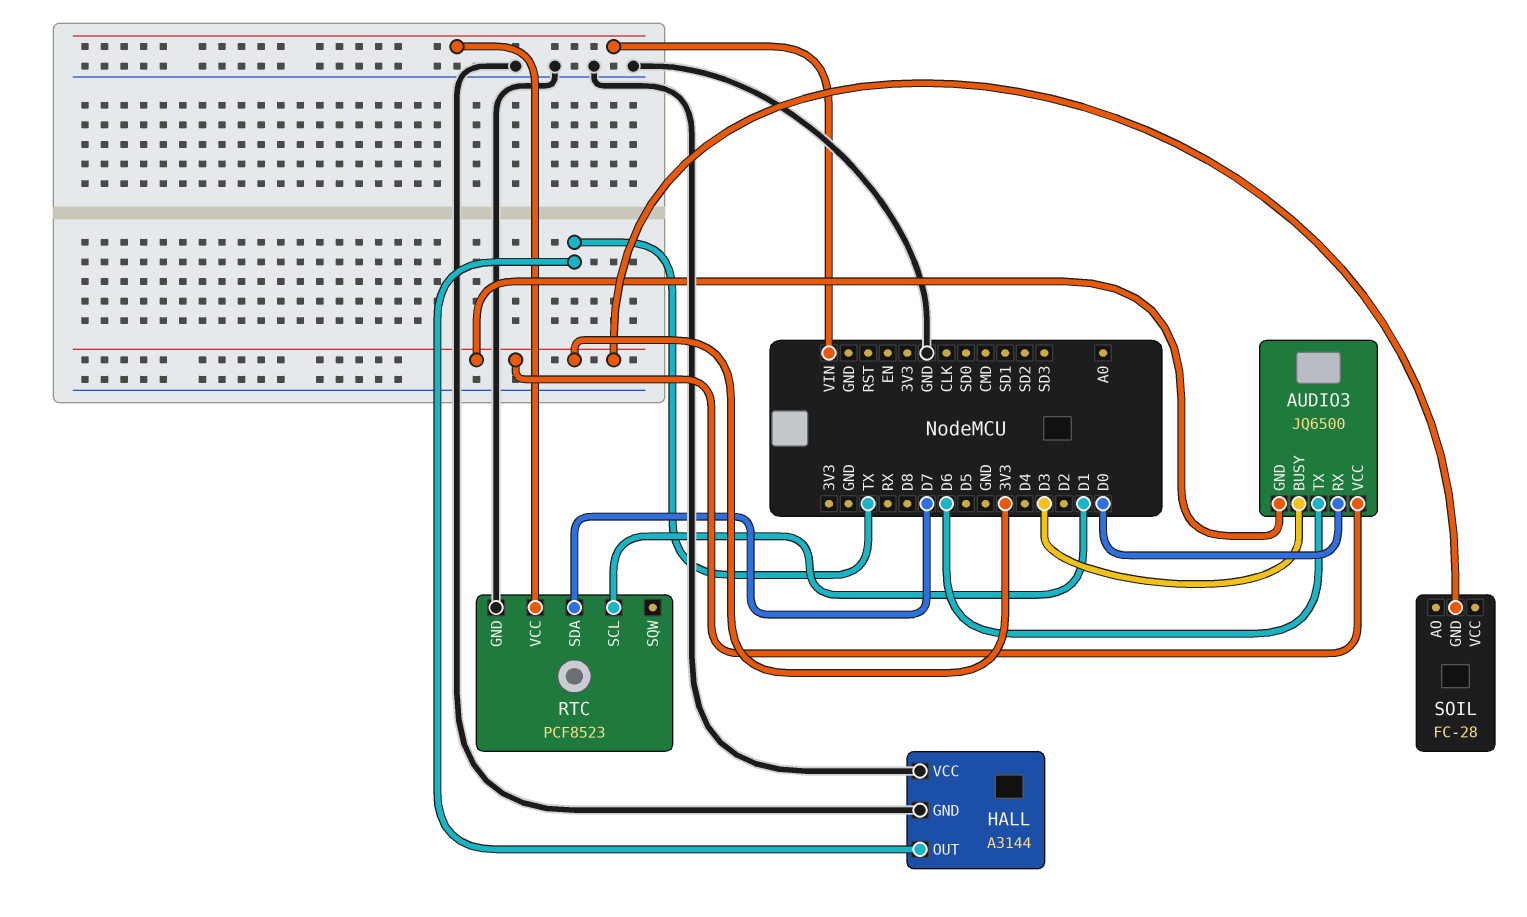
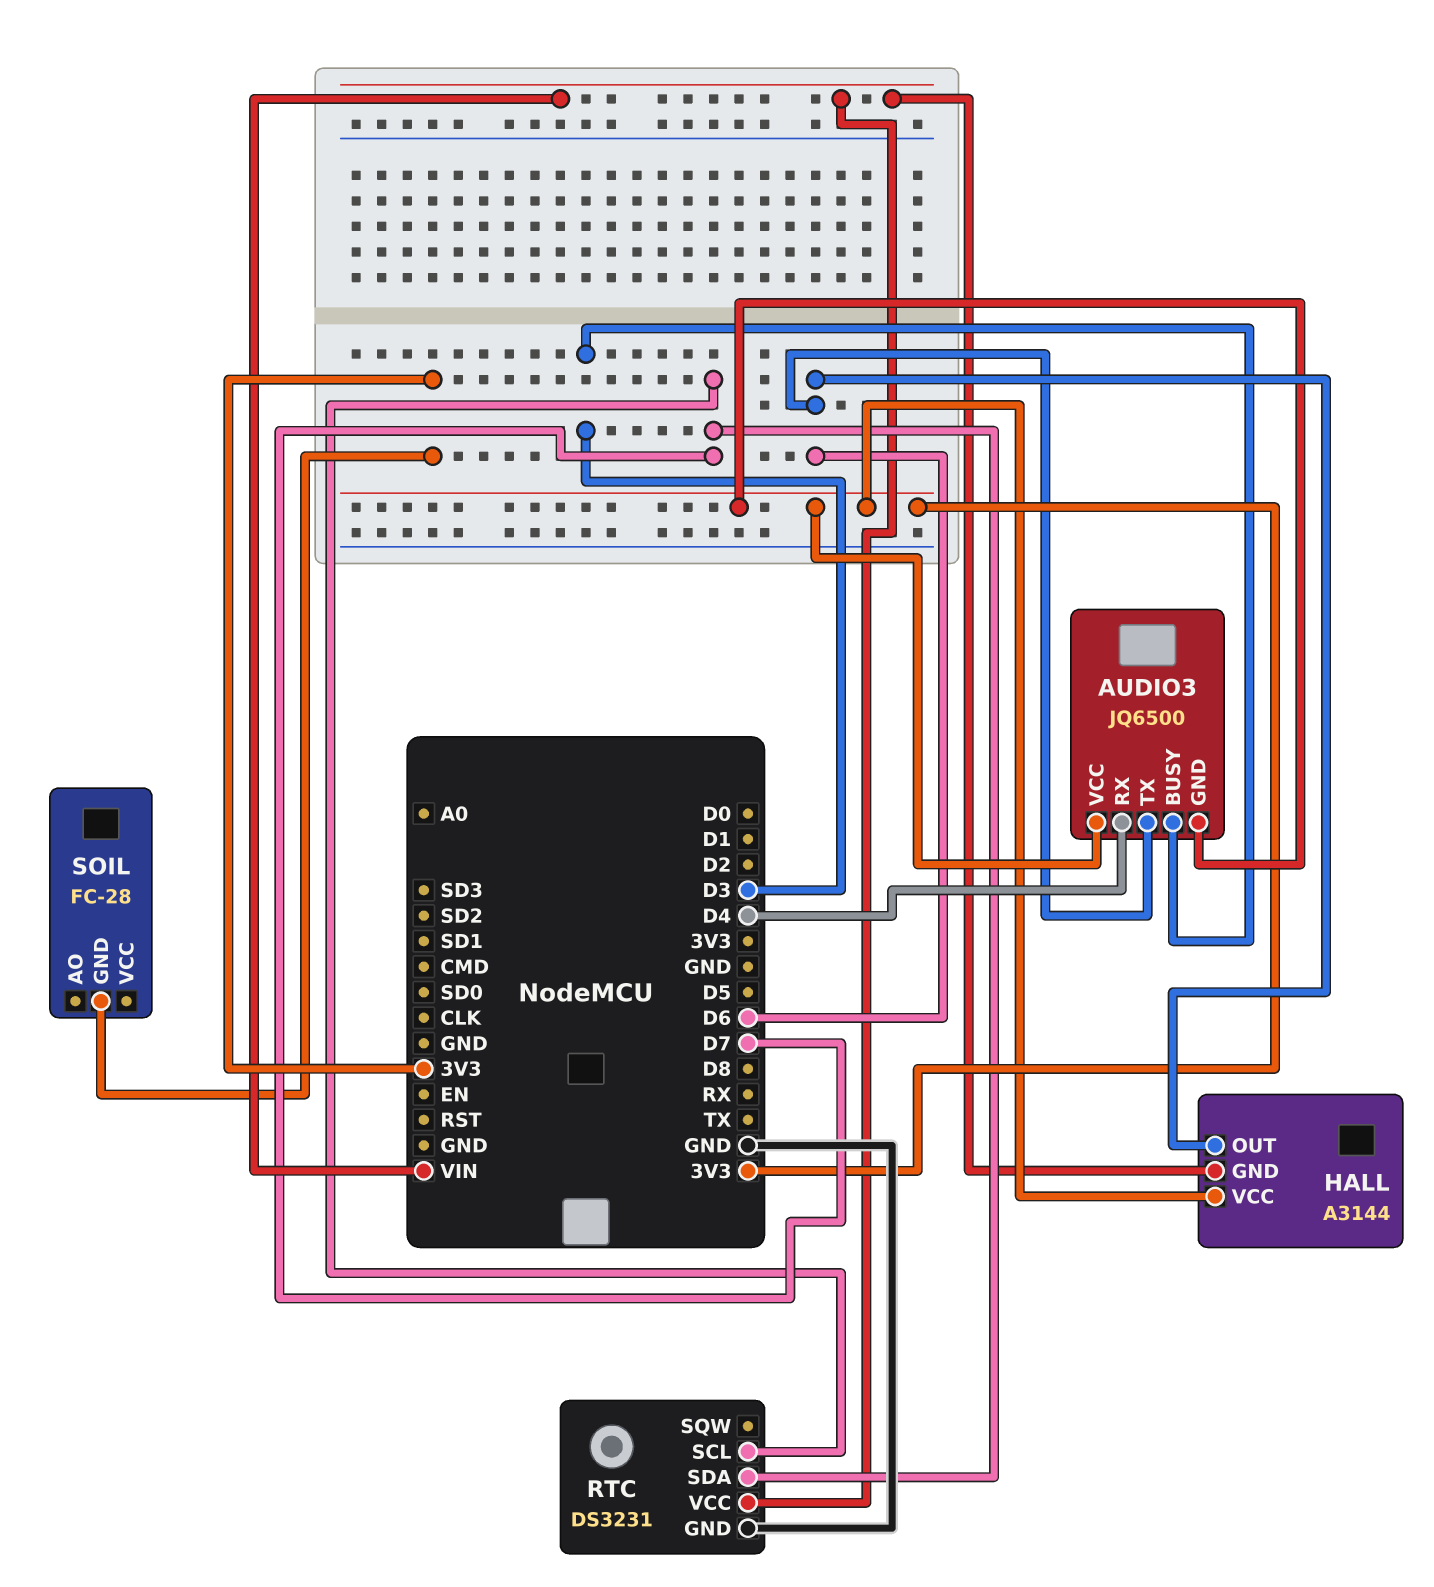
AUDIO3 pin RX: D0 -> D4
HALL pin GND: GND -> VIN
HALL pin OUT: TX -> D6
HALL pin VCC: GND -> 3V3
RTC: PCF8523 -> DS3231
RTC pin SCL: D1 -> D7

